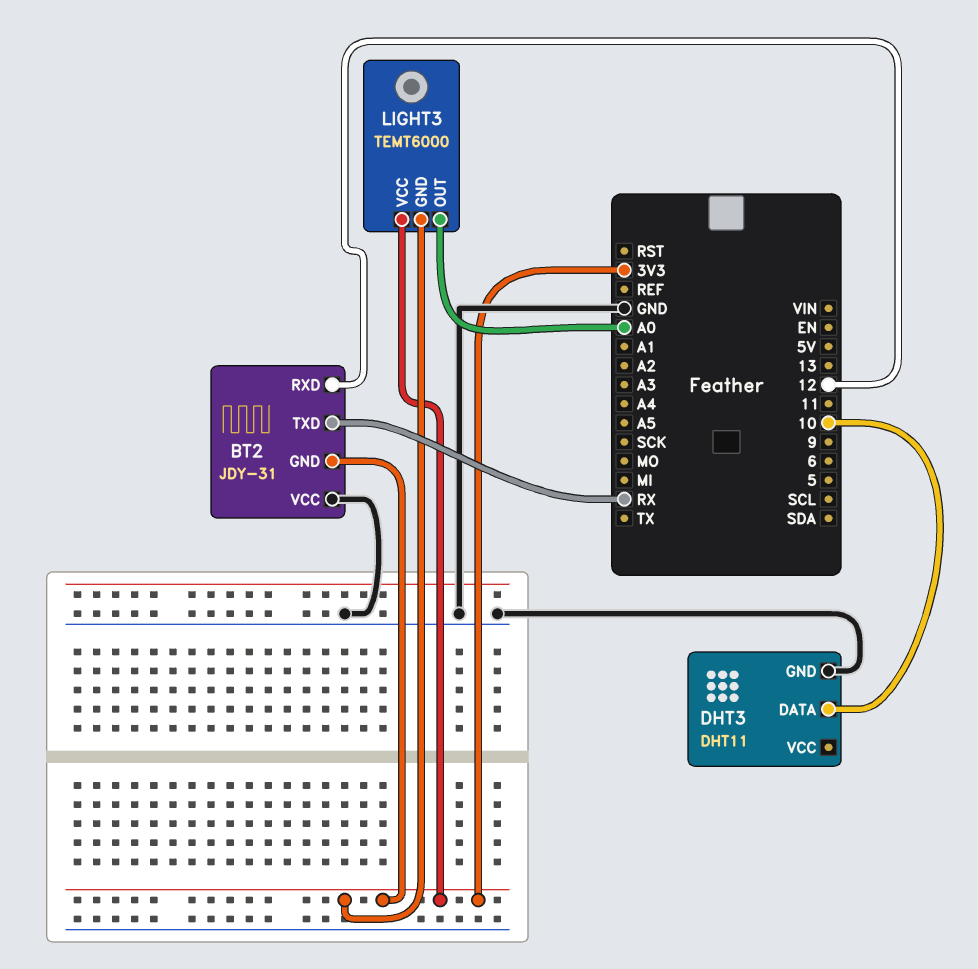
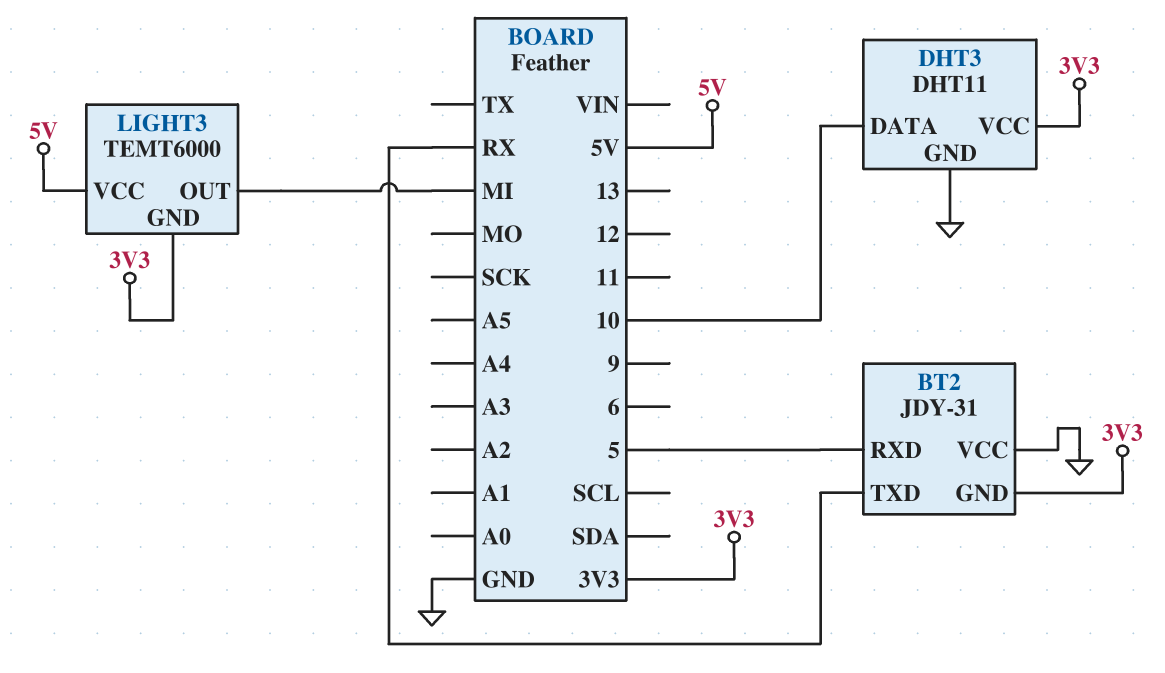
BT2 pin RXD: 12 -> 5
DHT3 pin VCC: none -> 3V3
LIGHT3 pin OUT: A0 -> MI
LIGHT3 pin VCC: 3V3 -> 5V

